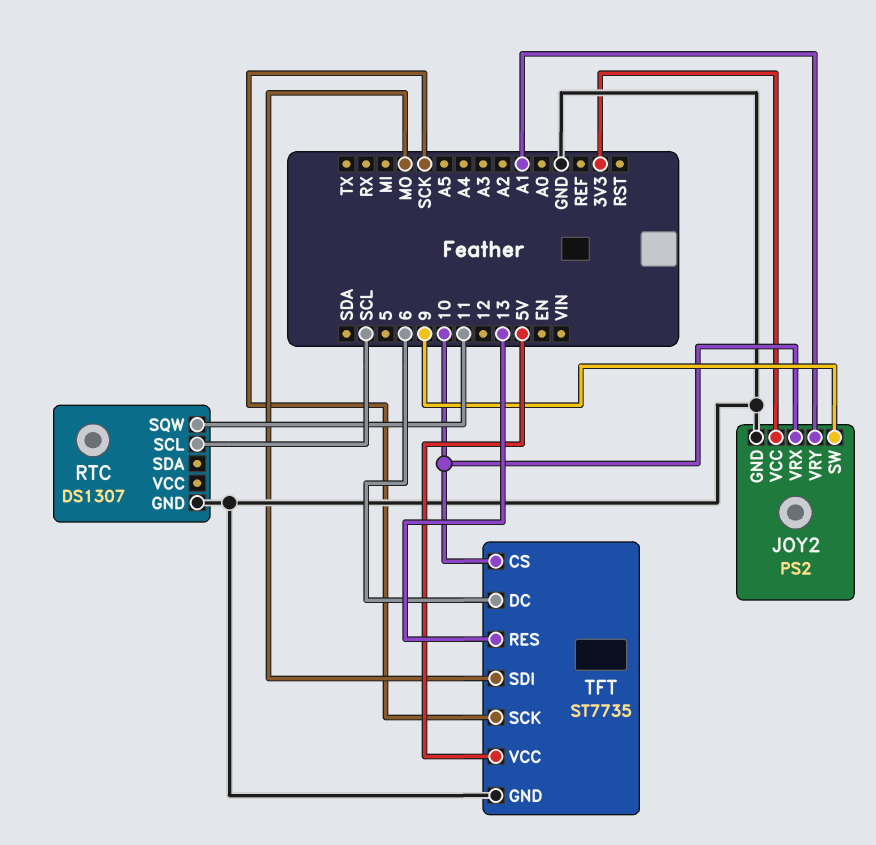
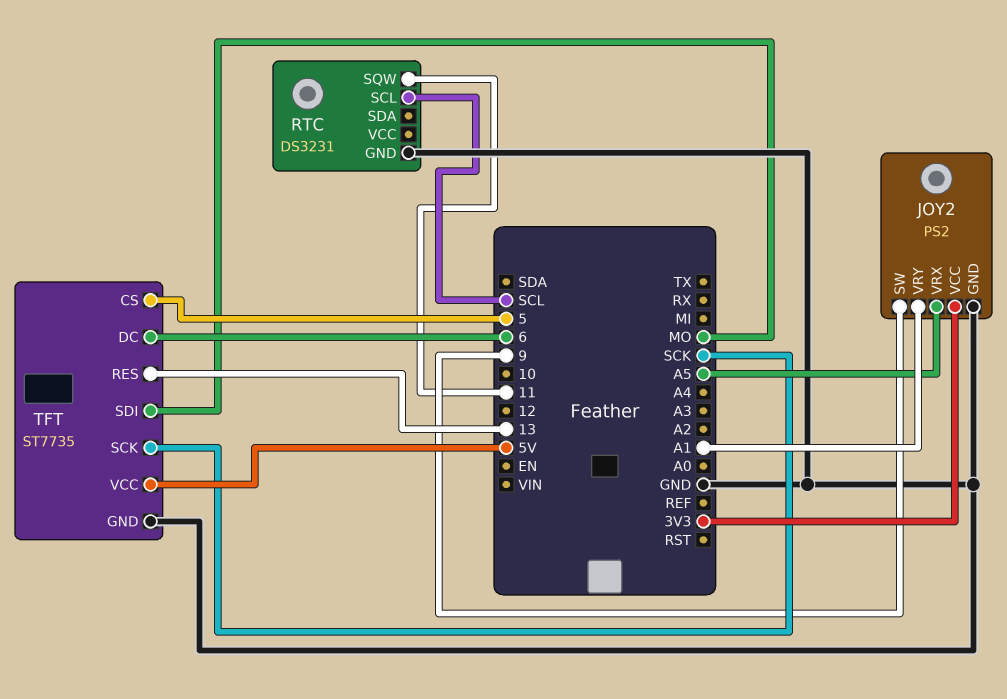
JOY2 pin VRX: 10 -> A5
RTC: DS1307 -> DS3231
TFT pin CS: 10 -> 5

